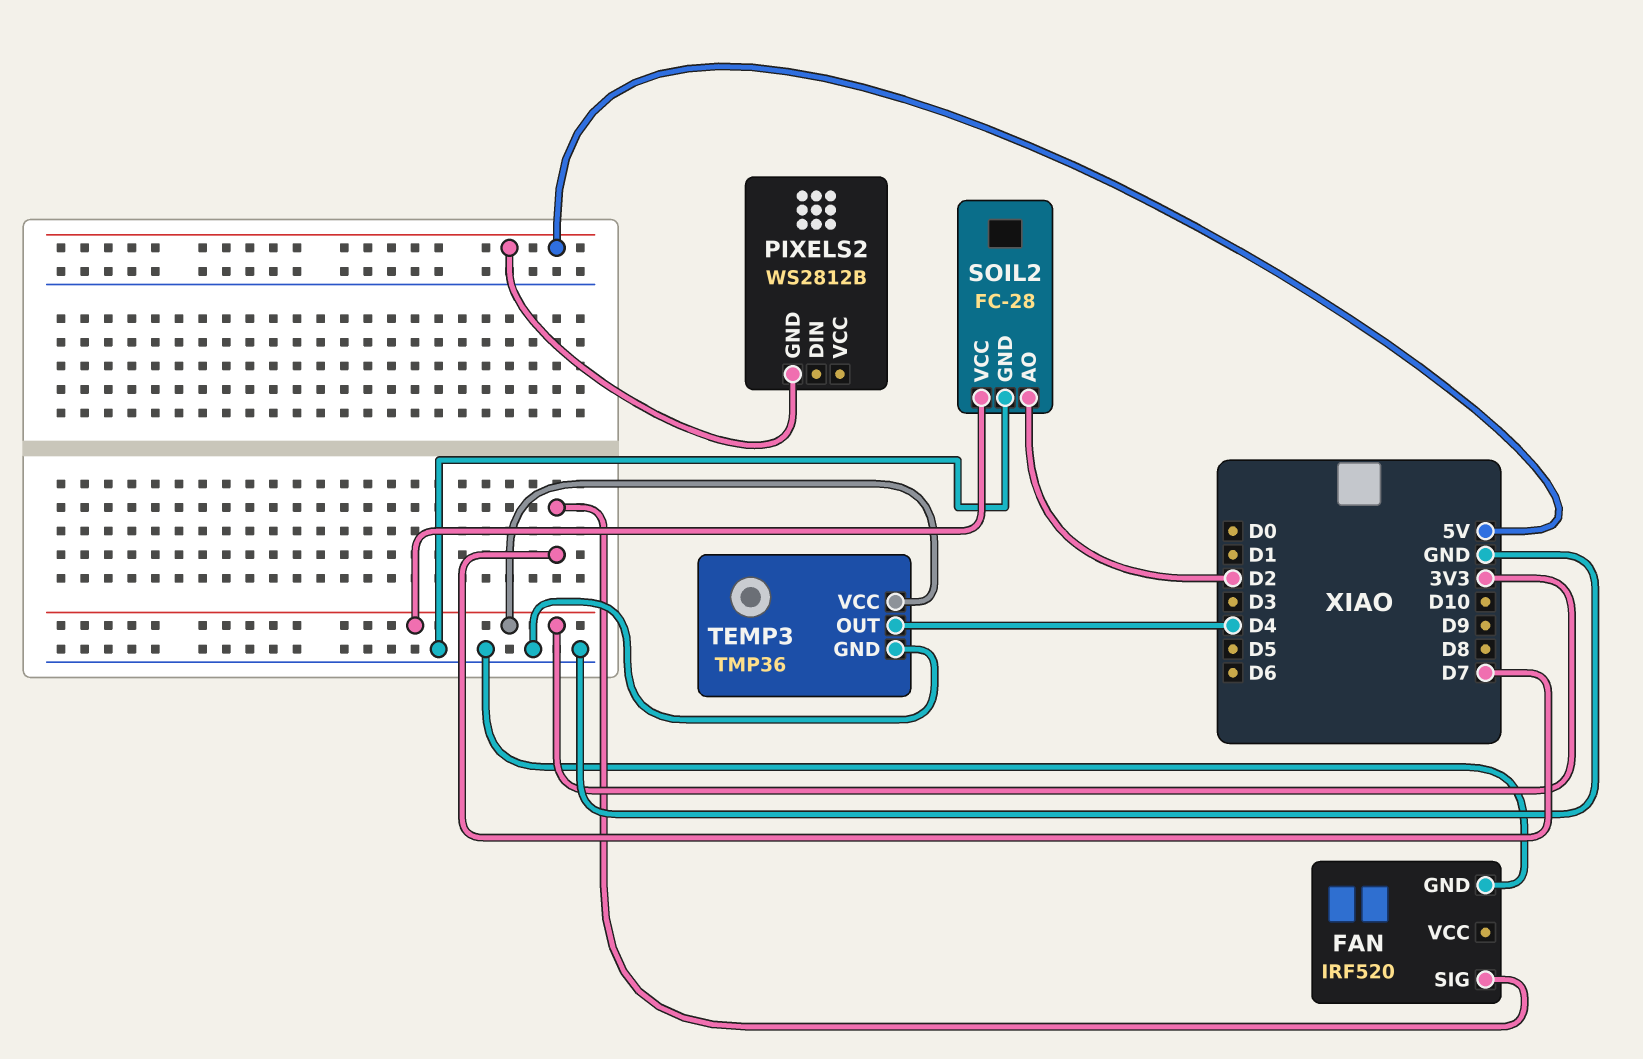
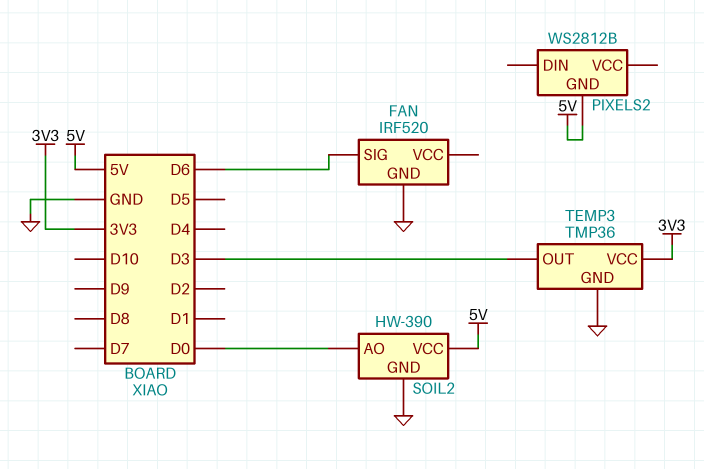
FAN pin SIG: D7 -> D6
SOIL2: FC-28 -> HW-390
SOIL2 pin AO: D2 -> D0
SOIL2 pin VCC: 3V3 -> 5V
TEMP3 pin OUT: D4 -> D3

